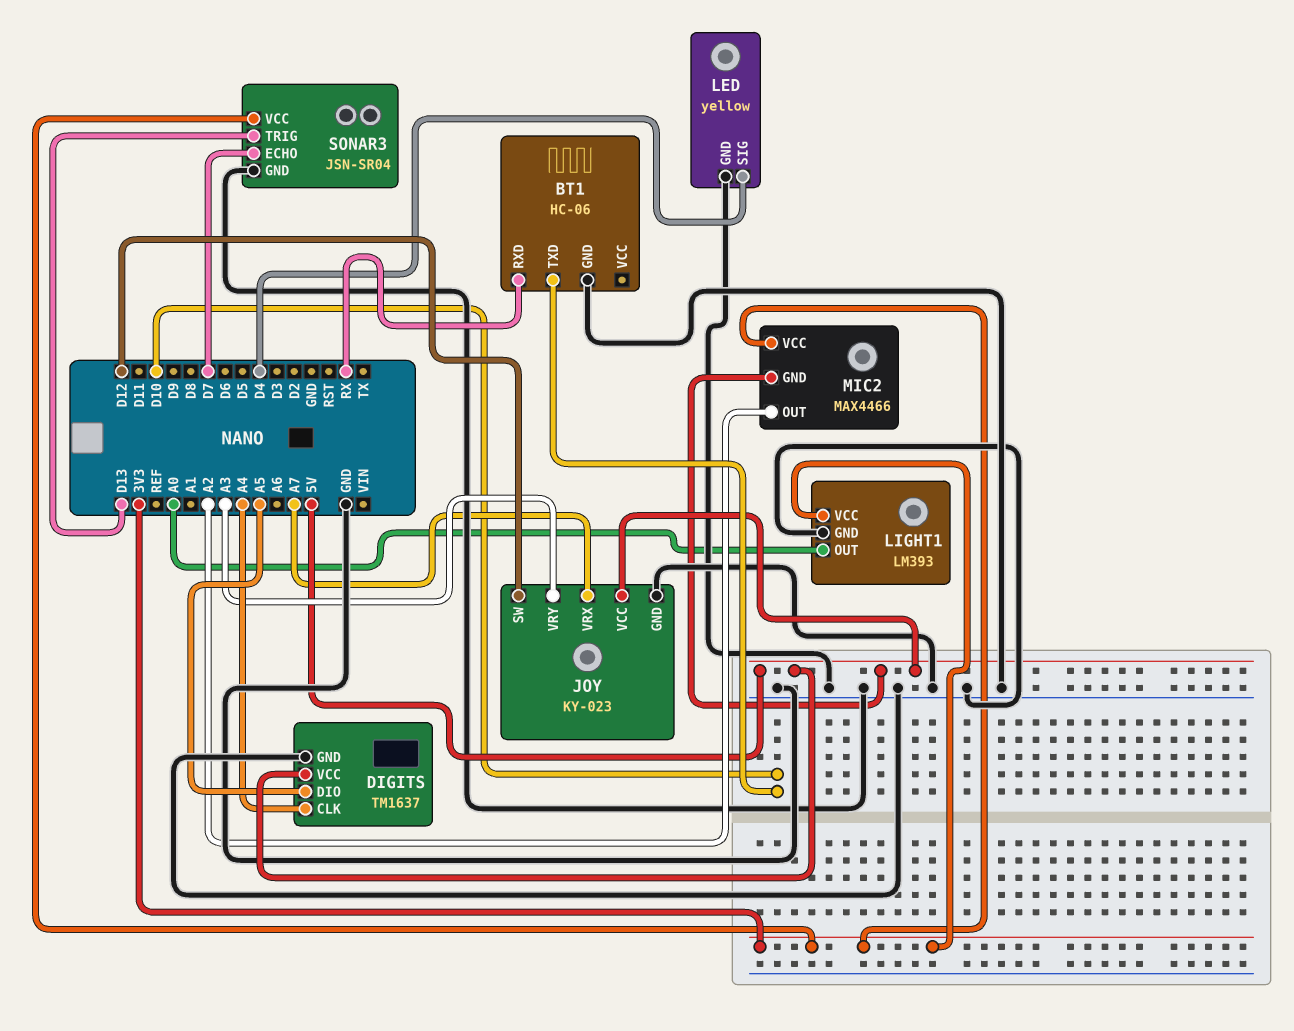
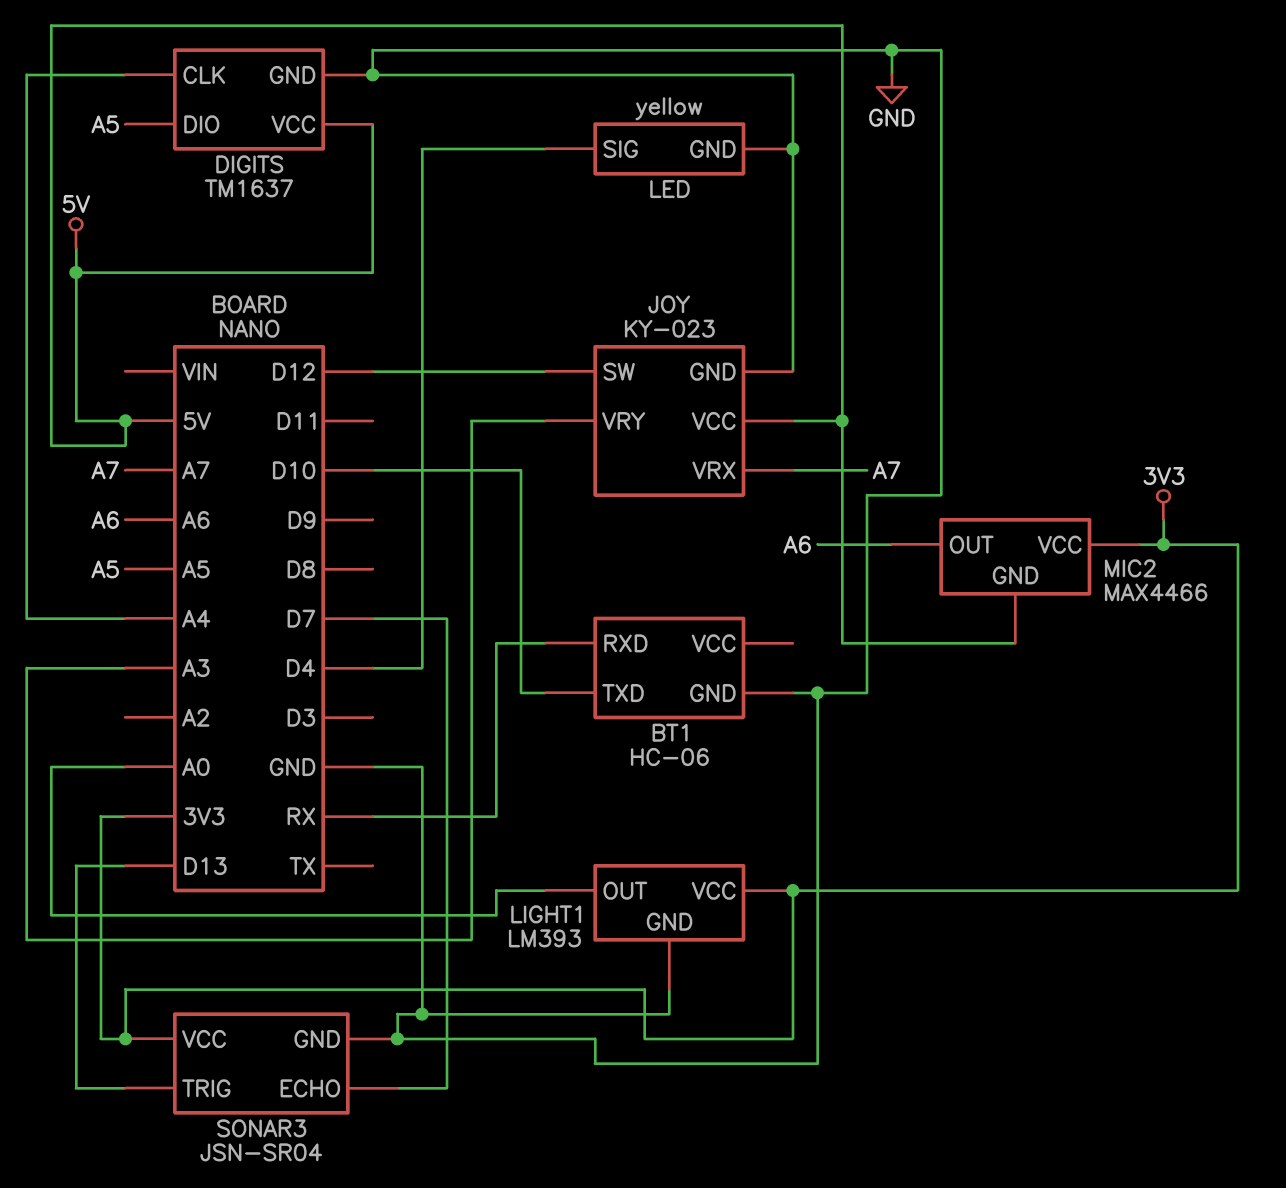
MIC2 pin OUT: A2 -> A6

